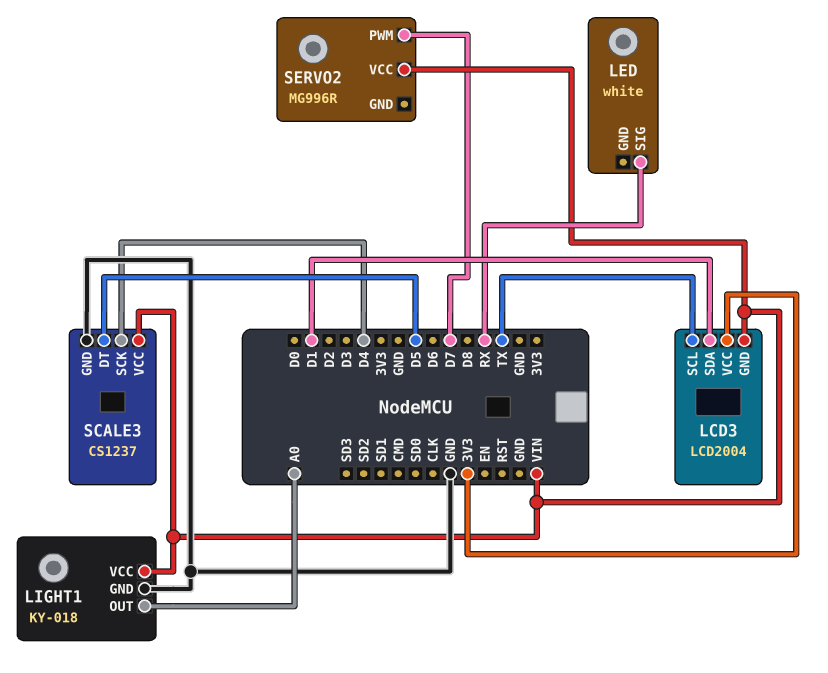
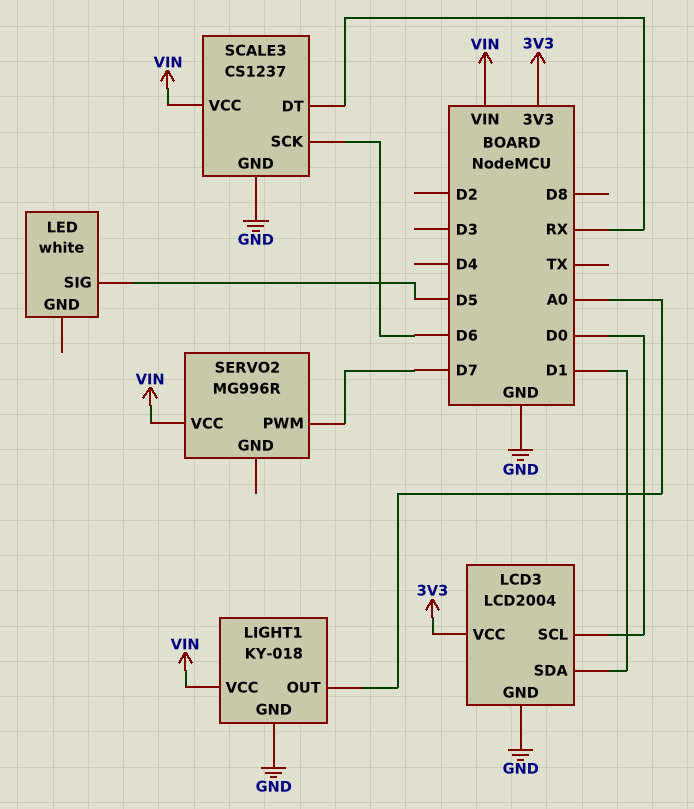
LCD3 pin GND: VIN -> GND
LCD3 pin SCL: TX -> D0
LED pin SIG: RX -> D5
SCALE3 pin DT: D5 -> RX
SCALE3 pin SCK: D4 -> D6

